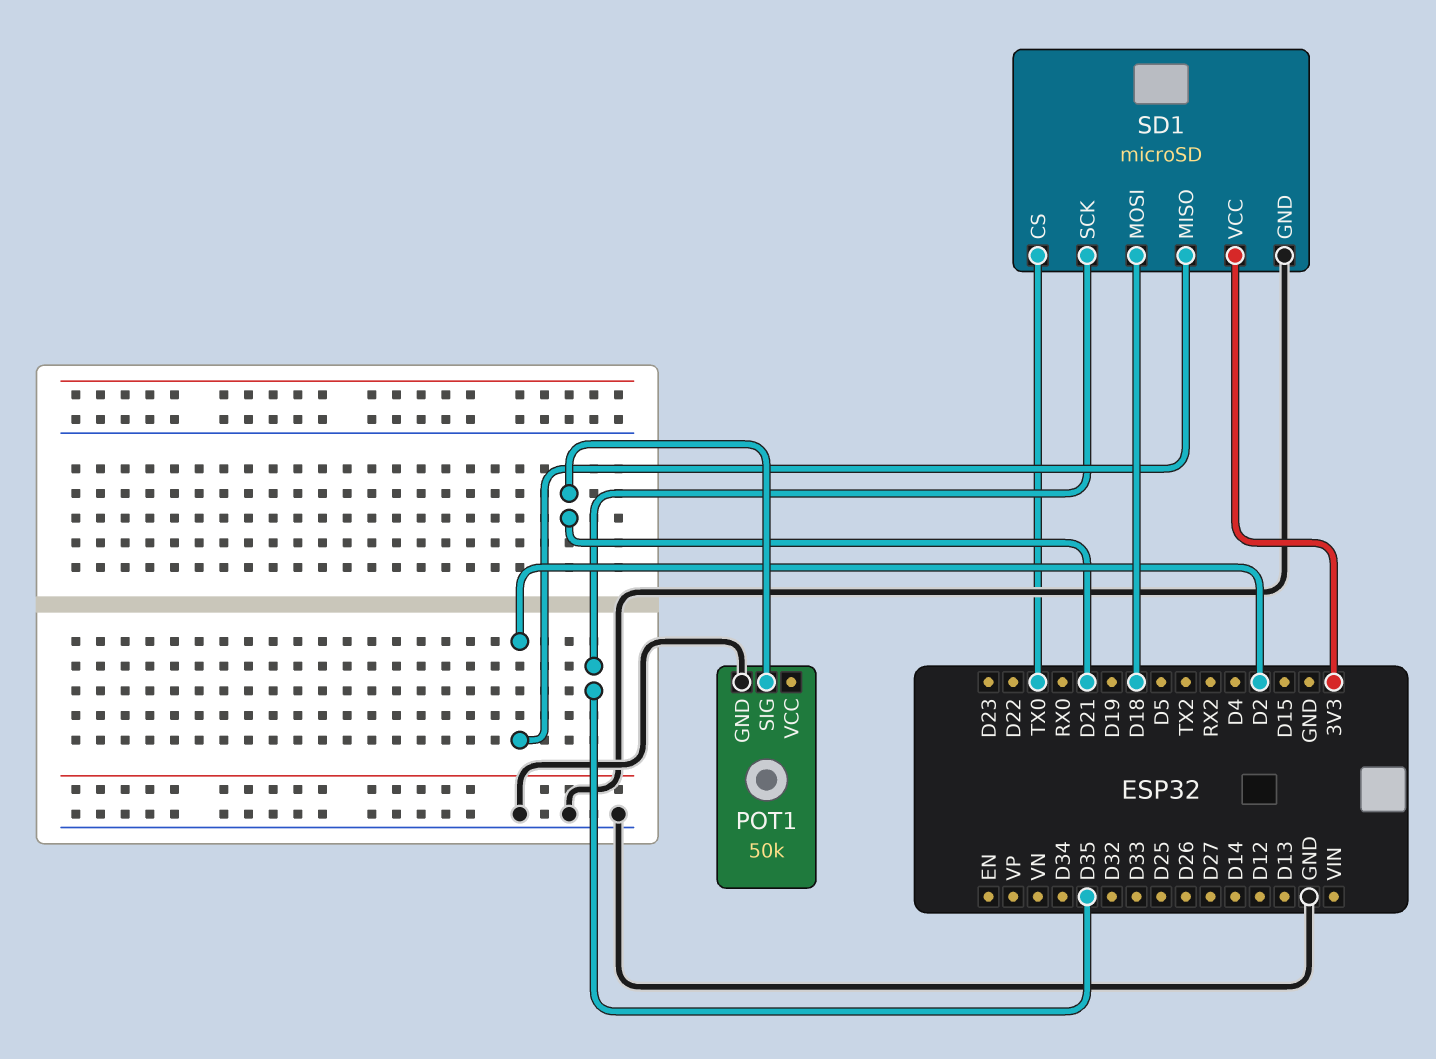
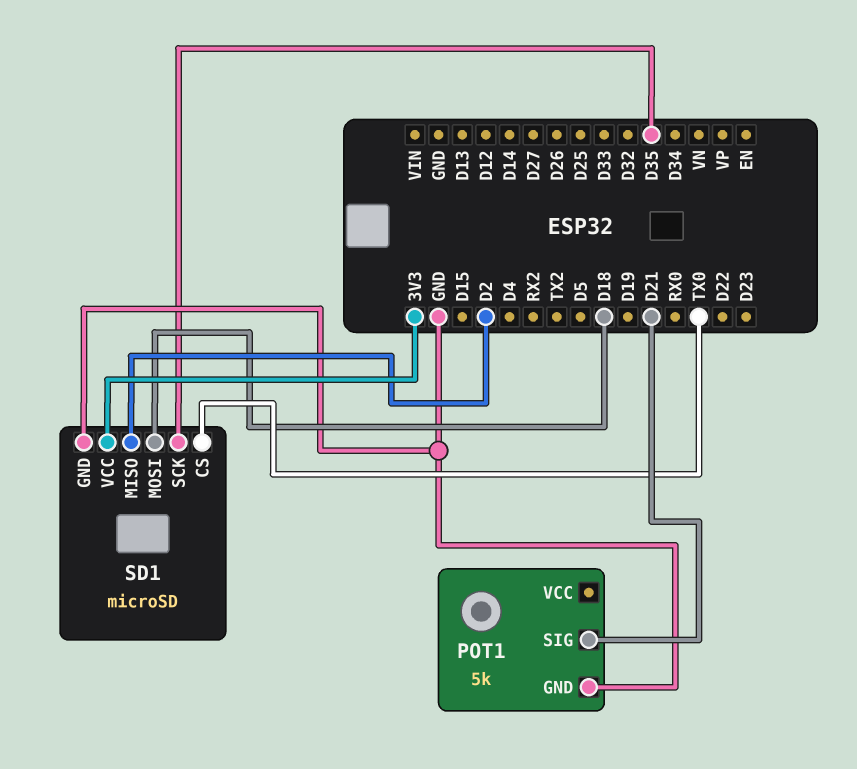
POT1: 50k -> 5k

